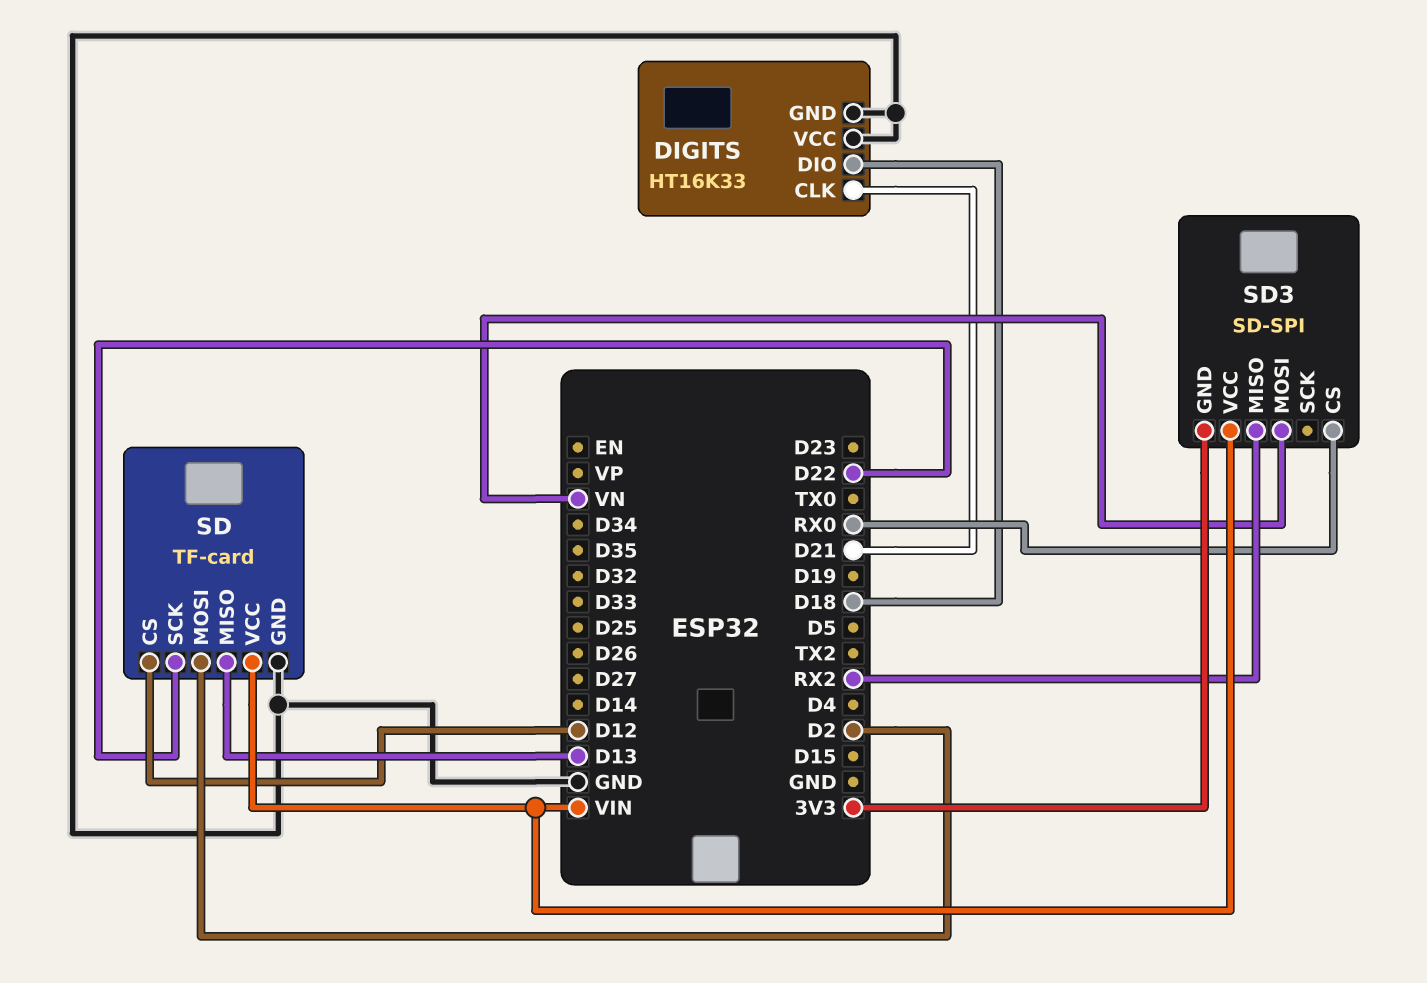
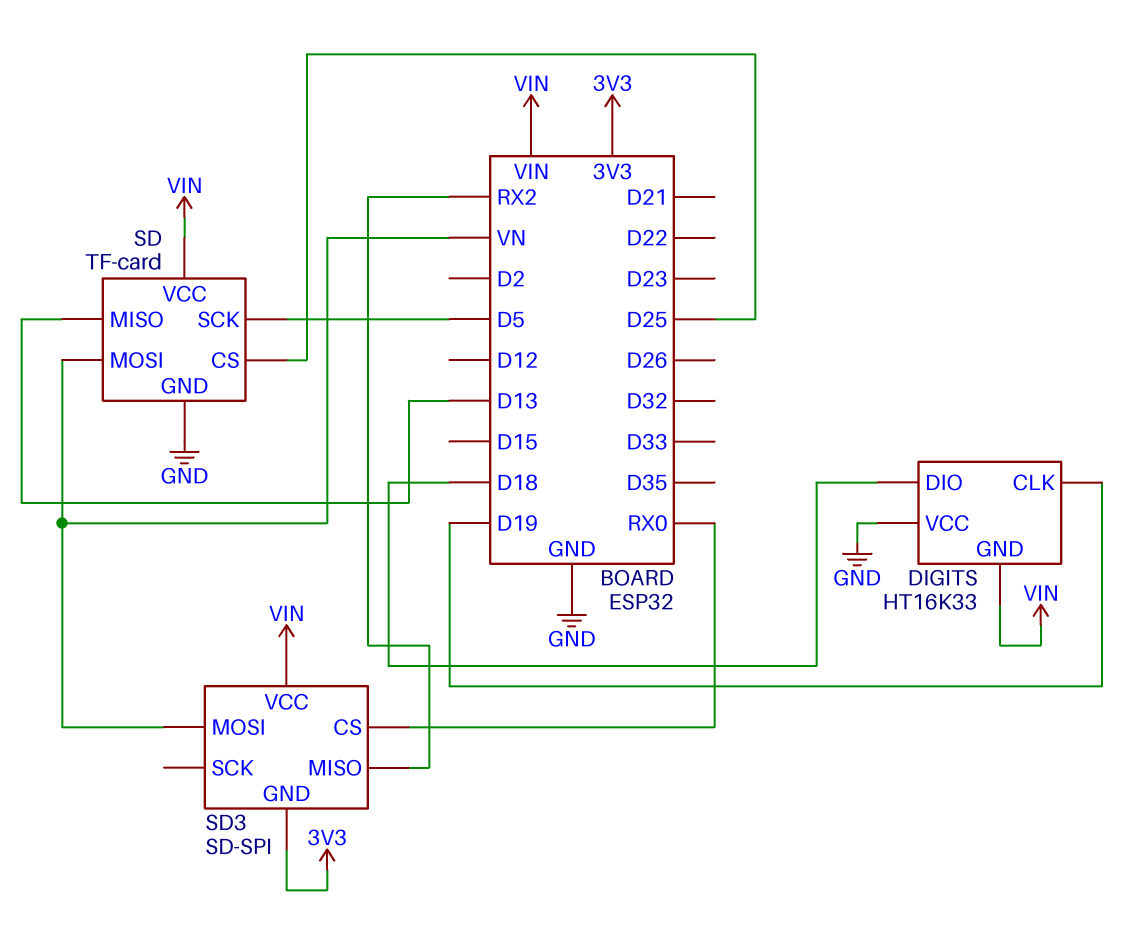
DIGITS pin CLK: D21 -> D19
DIGITS pin GND: GND -> VIN
SD pin CS: D12 -> D25
SD pin MOSI: D2 -> VN
SD pin SCK: D22 -> D5

